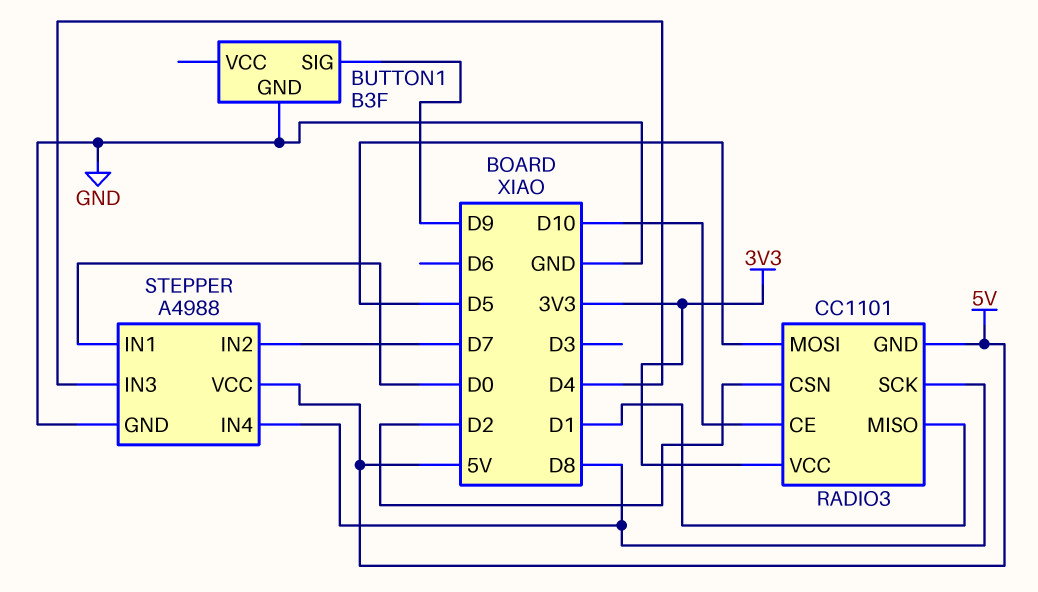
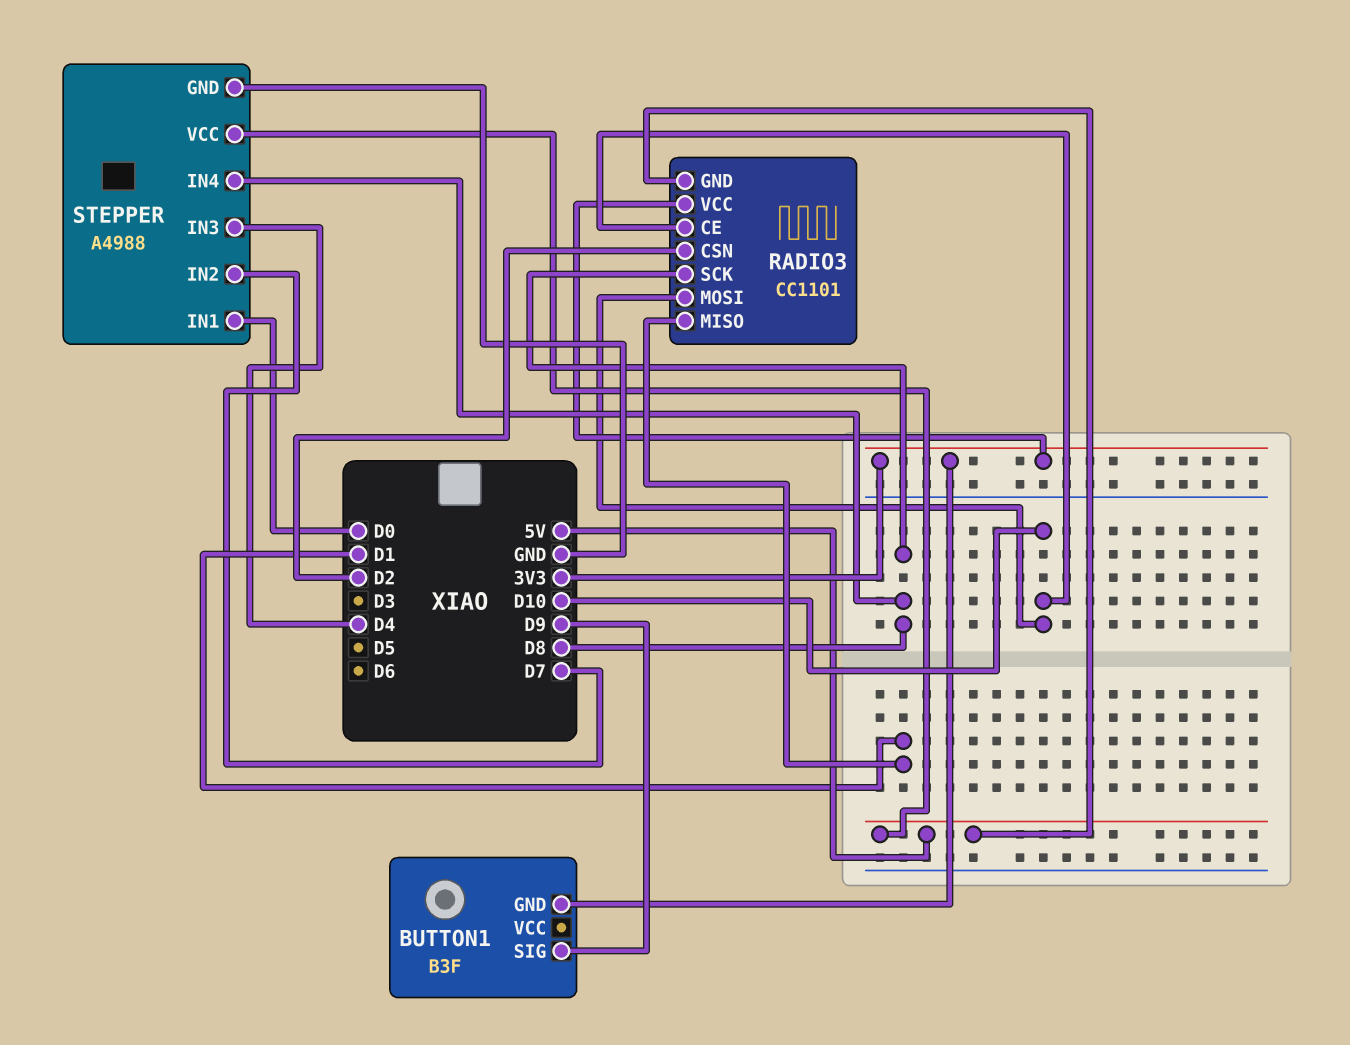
BUTTON1 pin GND: GND -> 3V3
RADIO3 pin MOSI: D5 -> D10

